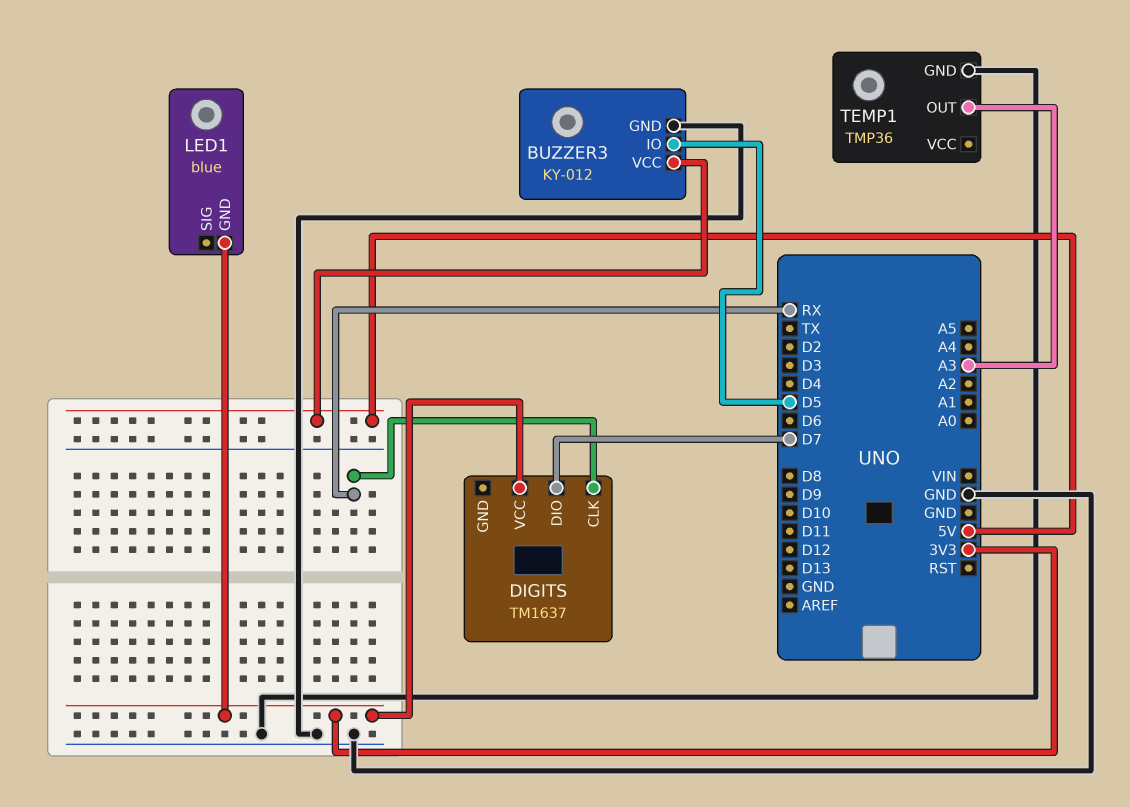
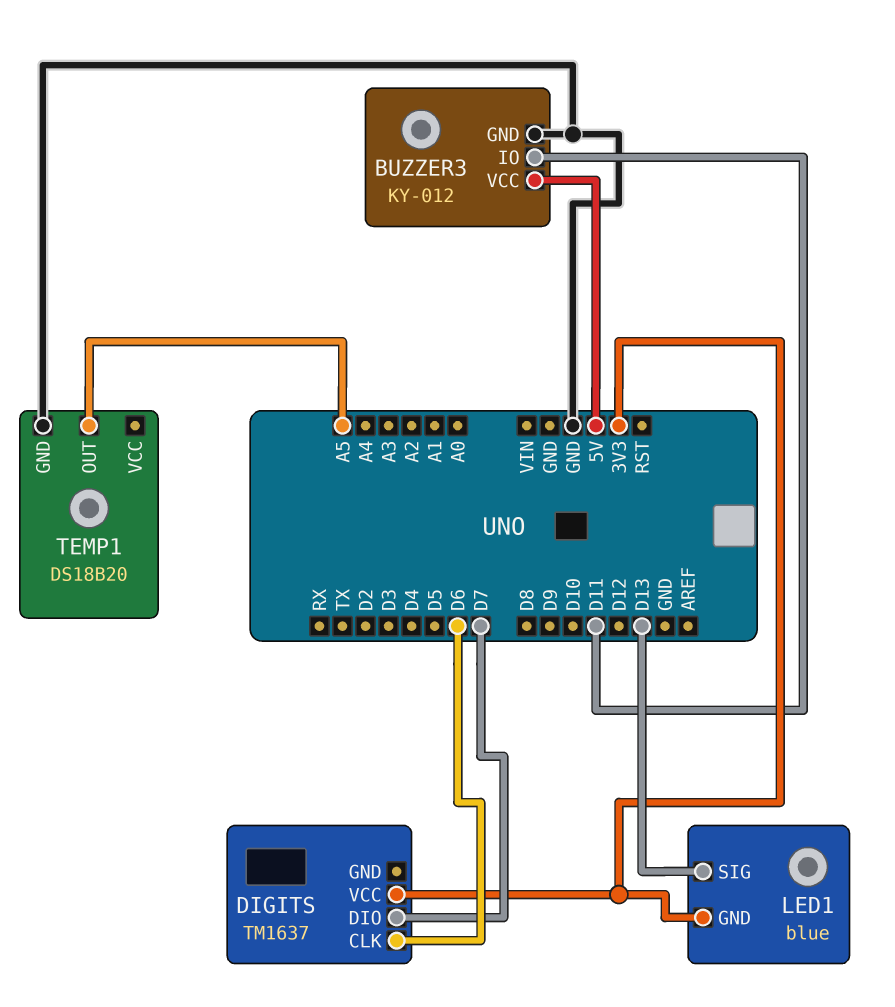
BUZZER3 pin IO: D5 -> D11
DIGITS pin CLK: RX -> D6
LED1 pin SIG: none -> D13
TEMP1: TMP36 -> DS18B20
TEMP1 pin OUT: A3 -> A5

